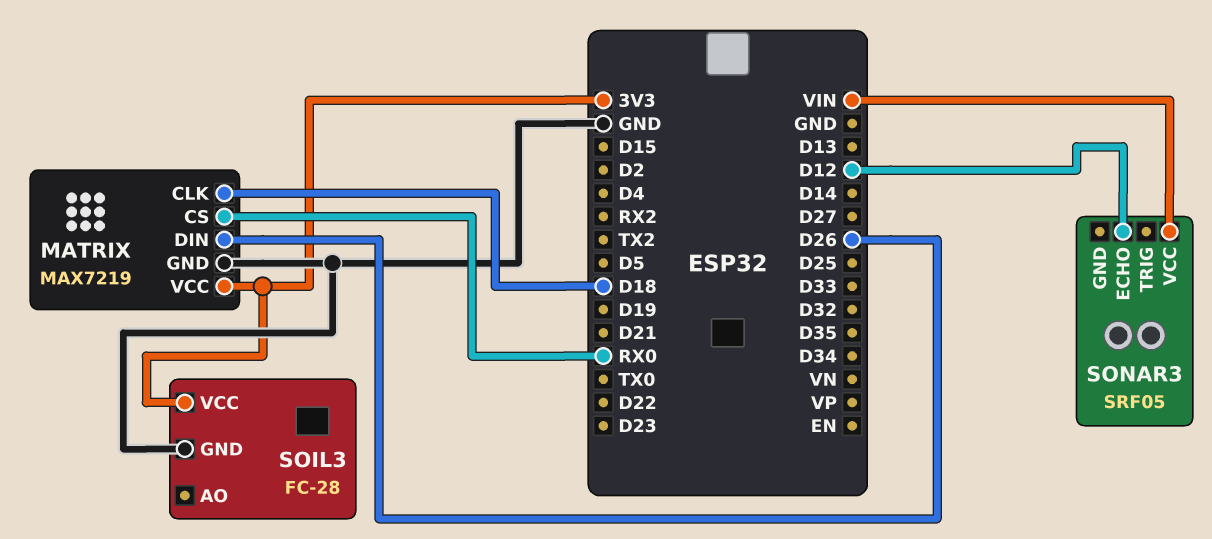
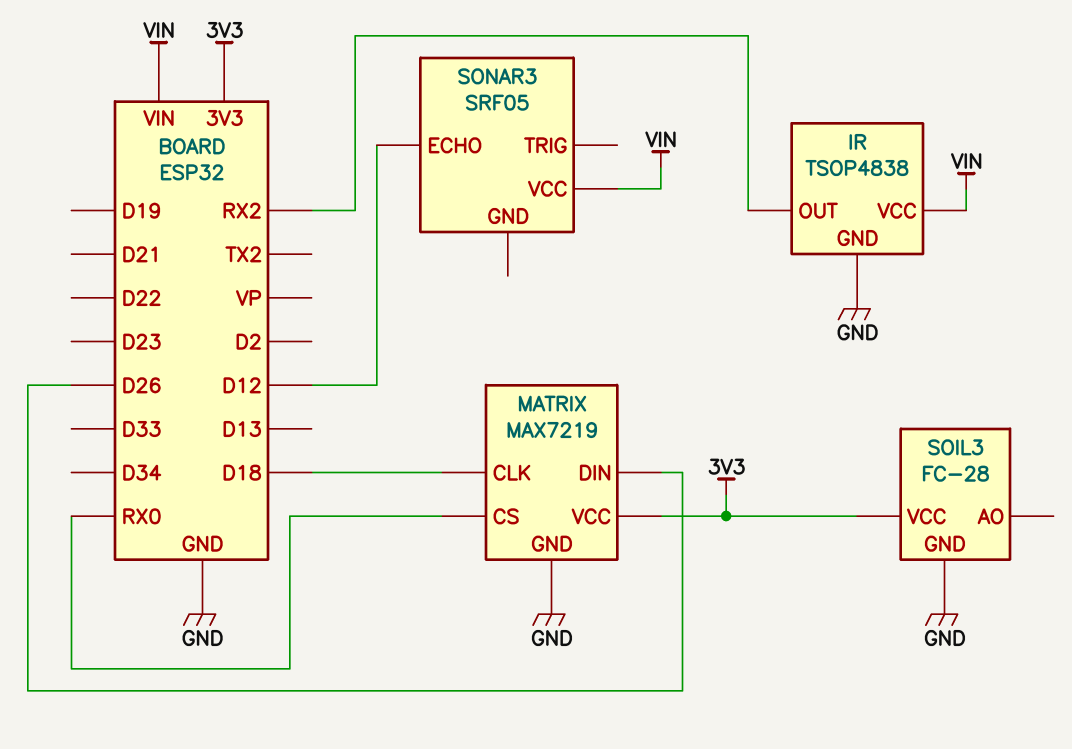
IR: none -> TSOP4838
IR pin GND: none -> GND
IR pin OUT: none -> RX2
IR pin VCC: none -> VIN

